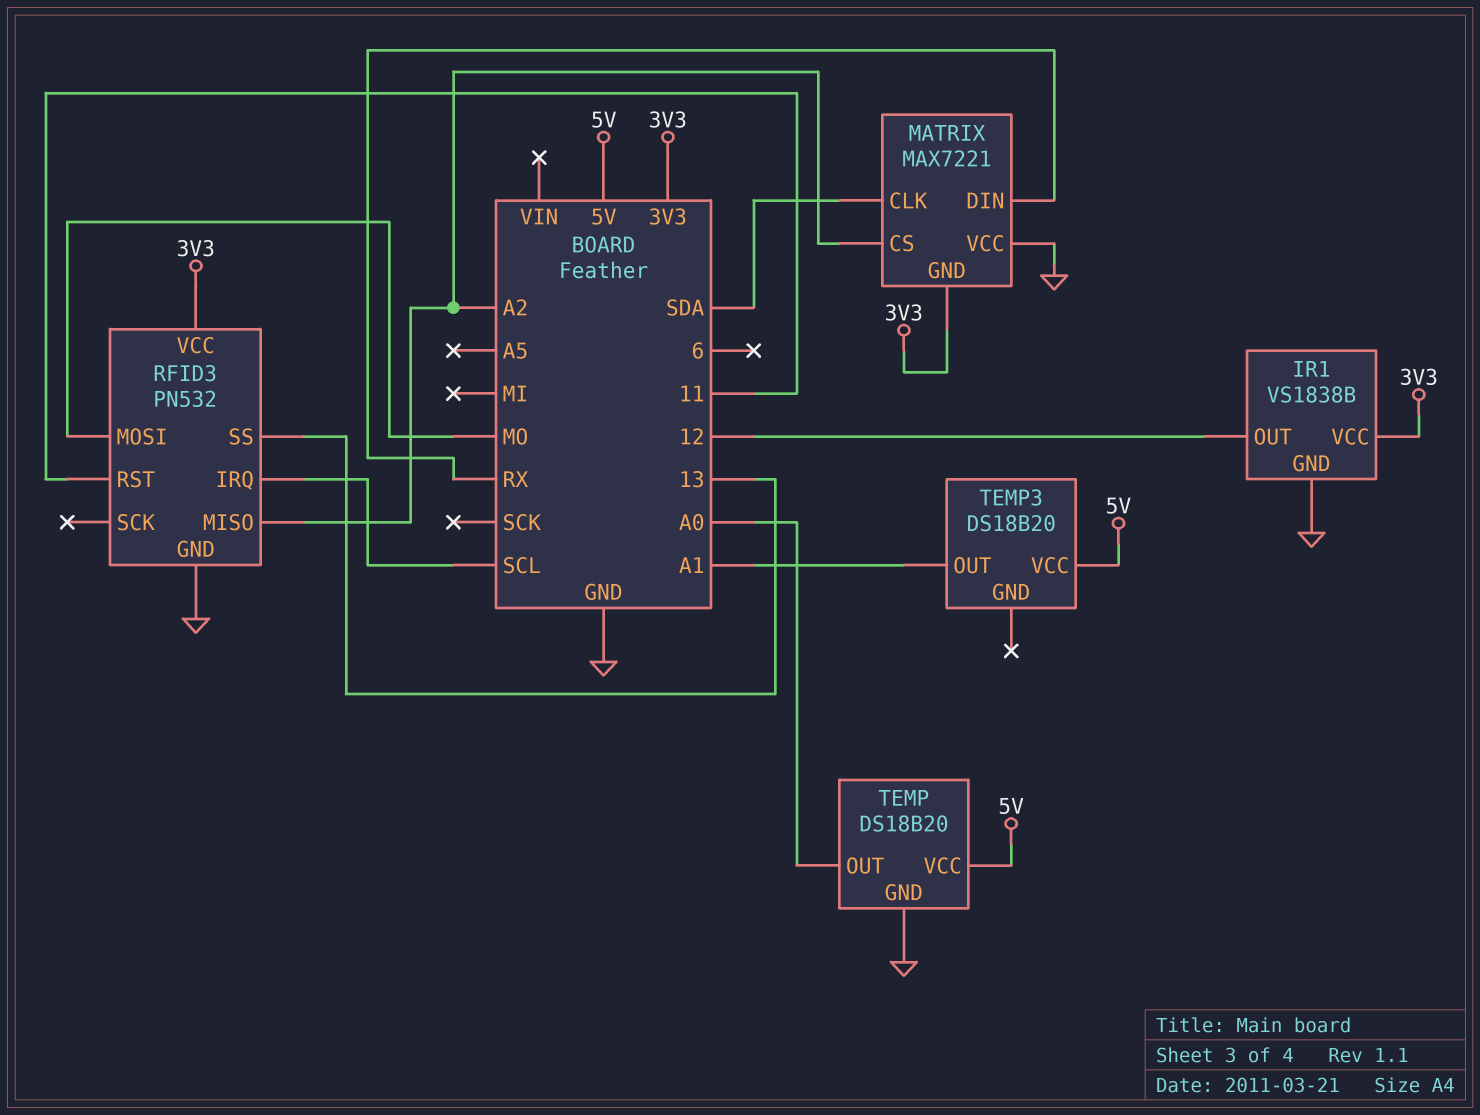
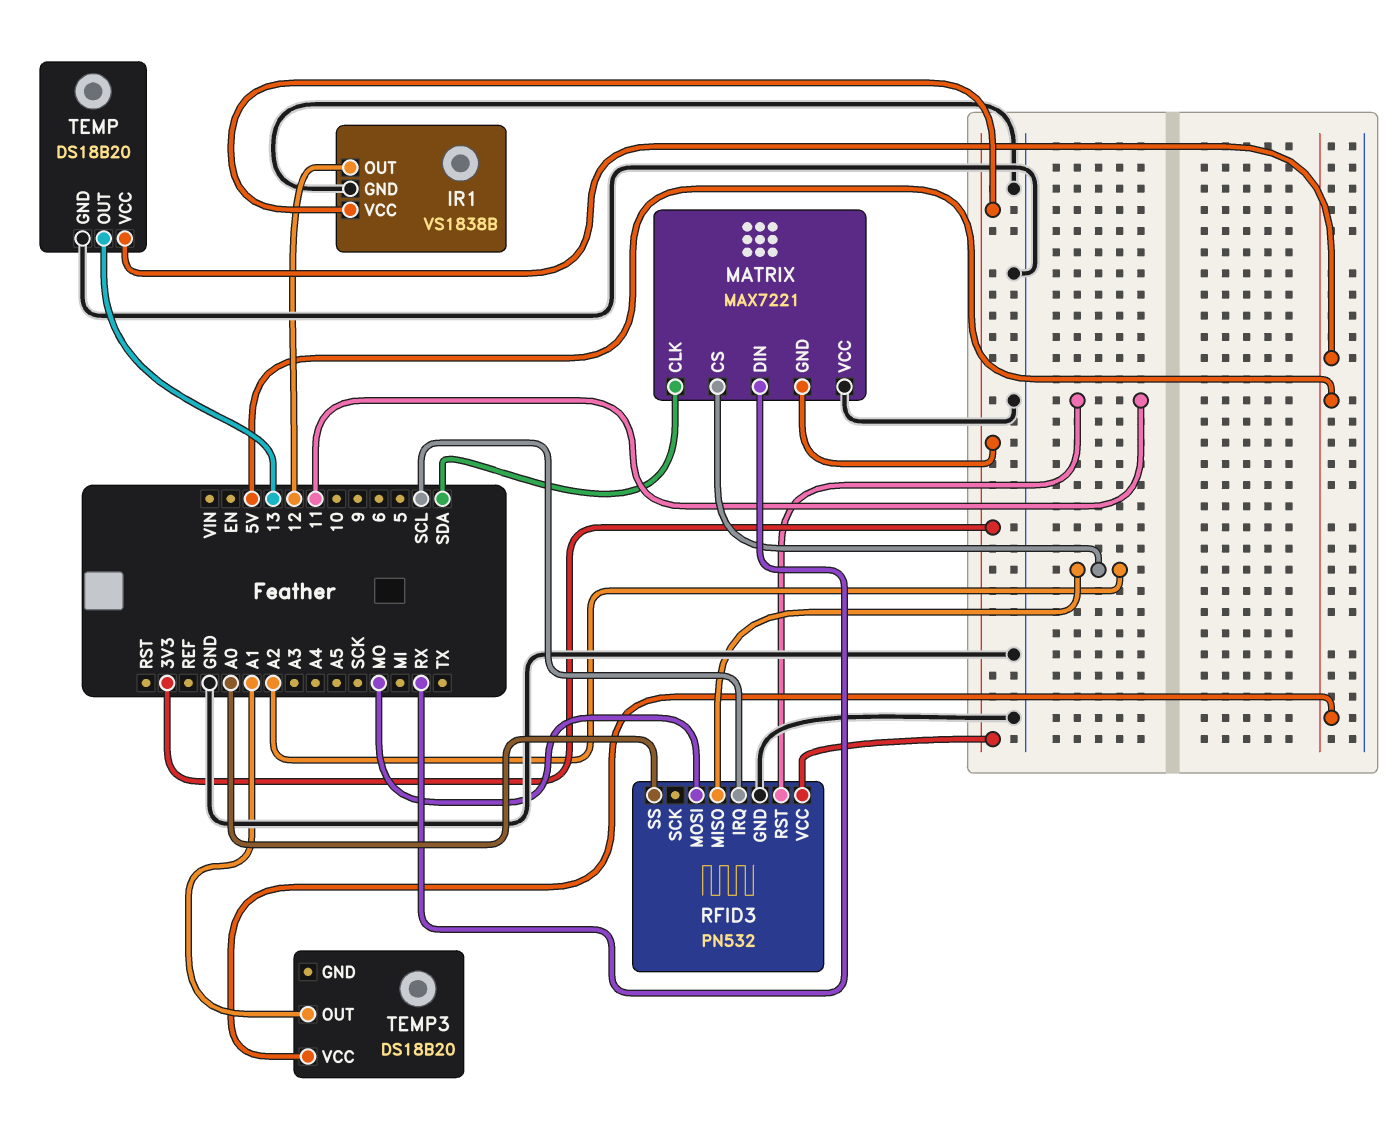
RFID3 pin SS: 13 -> A0
TEMP pin OUT: A0 -> 13

